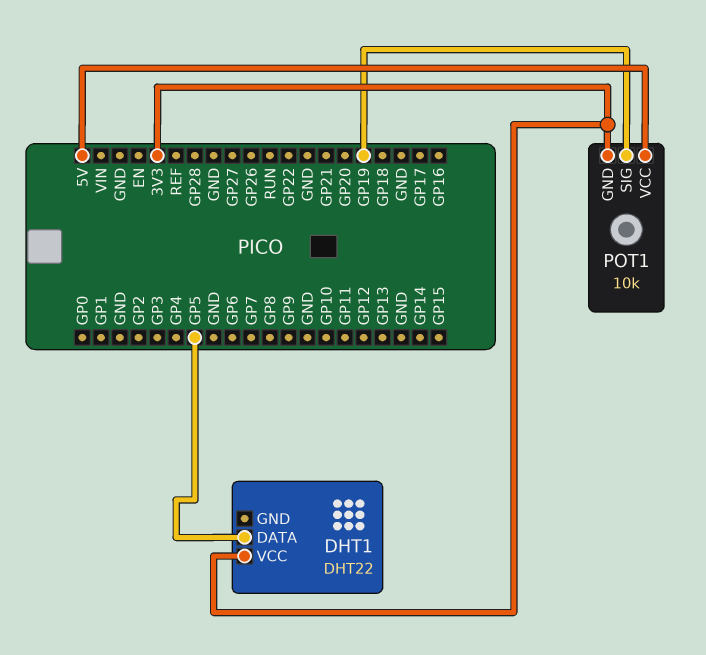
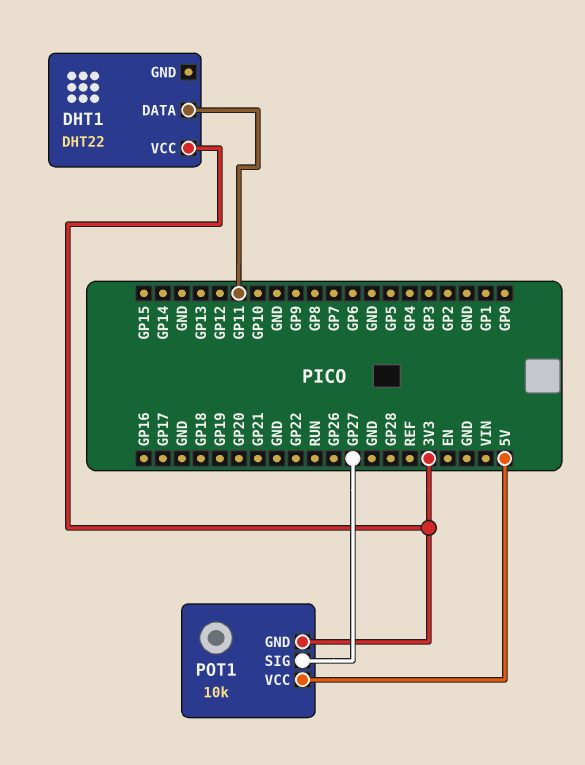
DHT1 pin DATA: GP5 -> GP11
POT1 pin SIG: GP19 -> GP27

